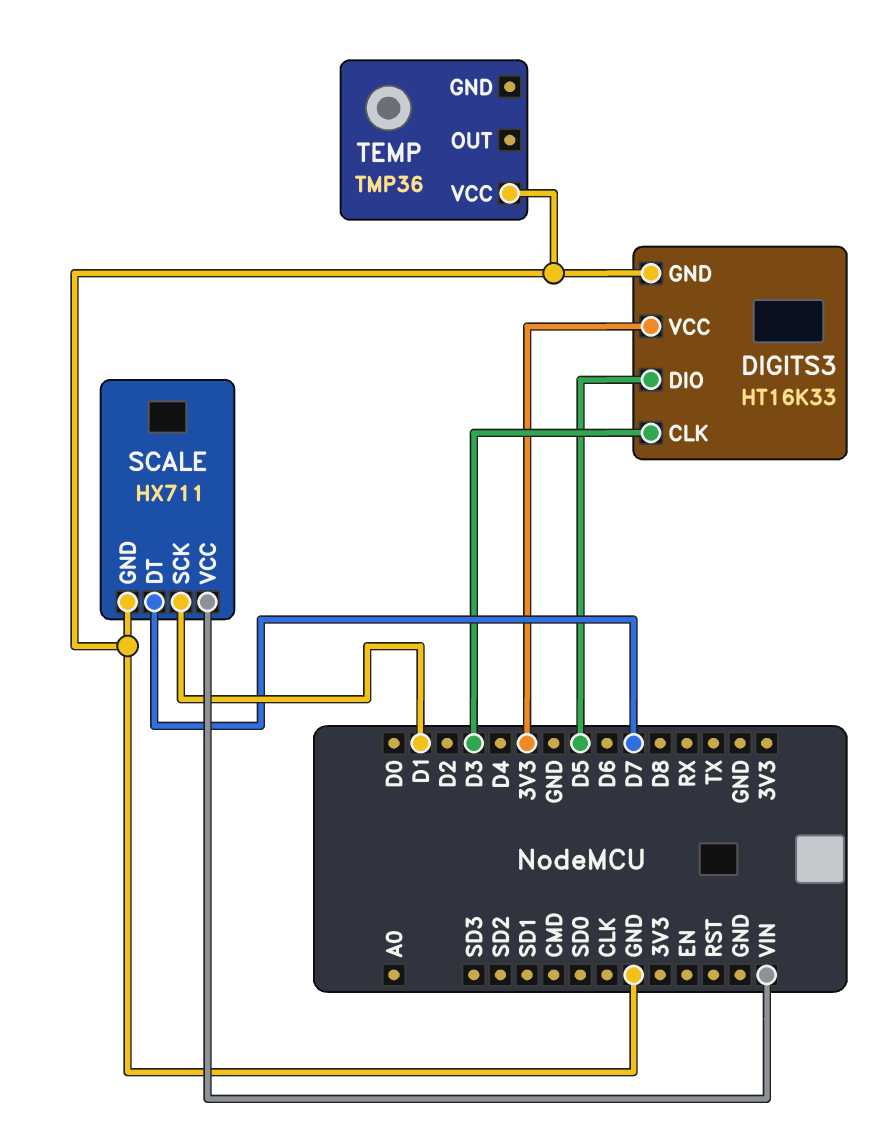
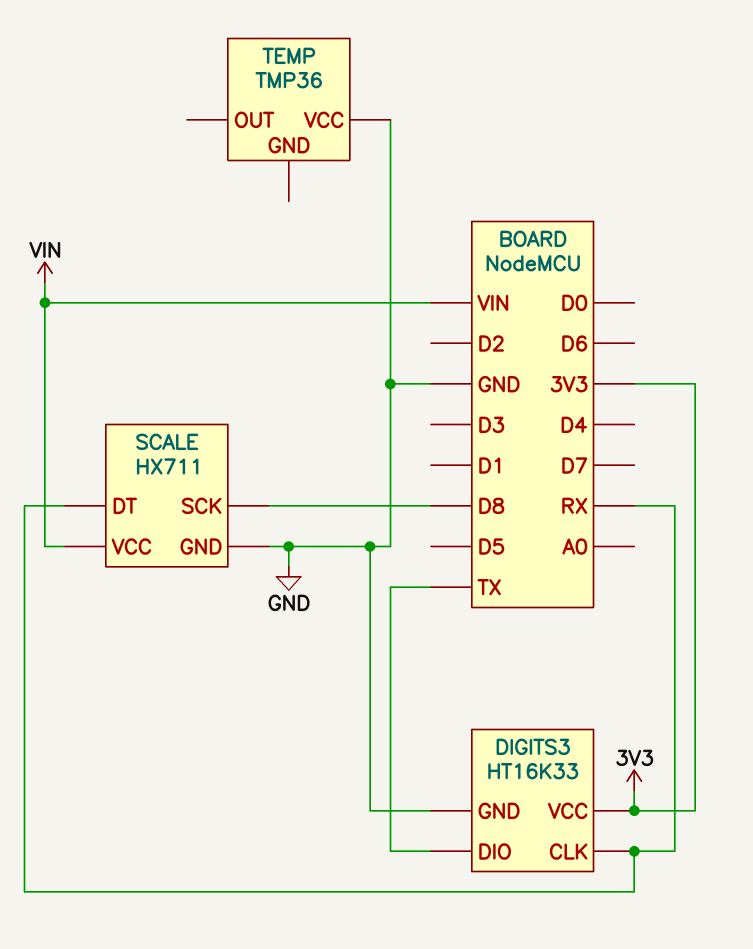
DIGITS3 pin CLK: D3 -> RX
DIGITS3 pin DIO: D5 -> TX
SCALE pin DT: D7 -> RX
SCALE pin SCK: D1 -> D8

